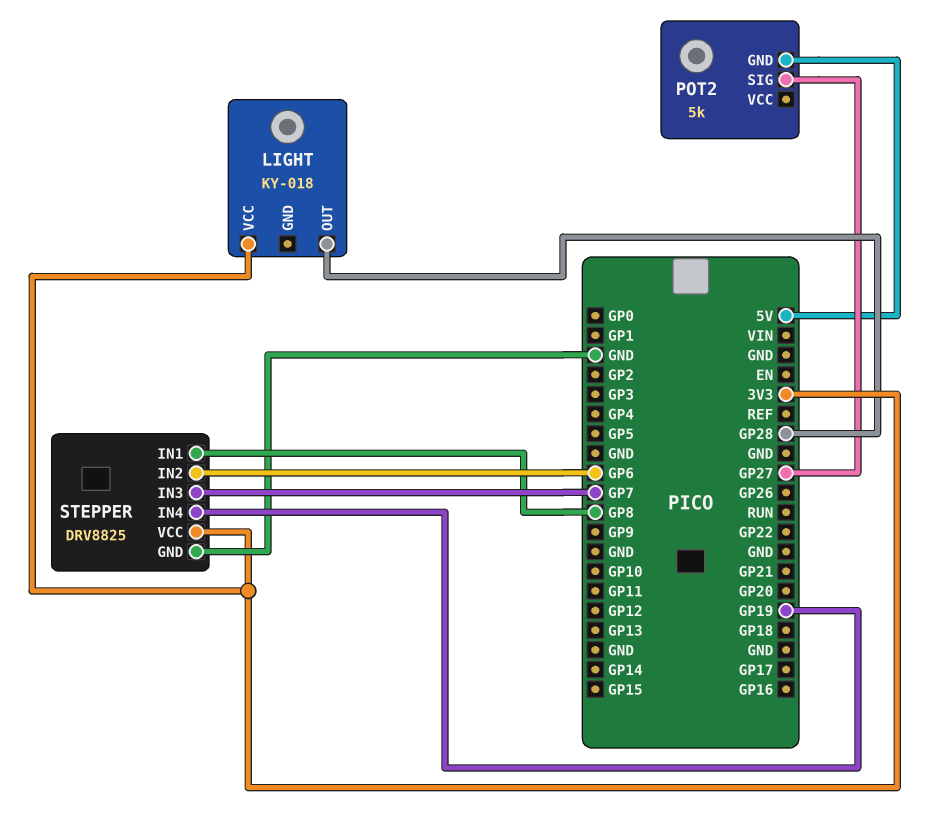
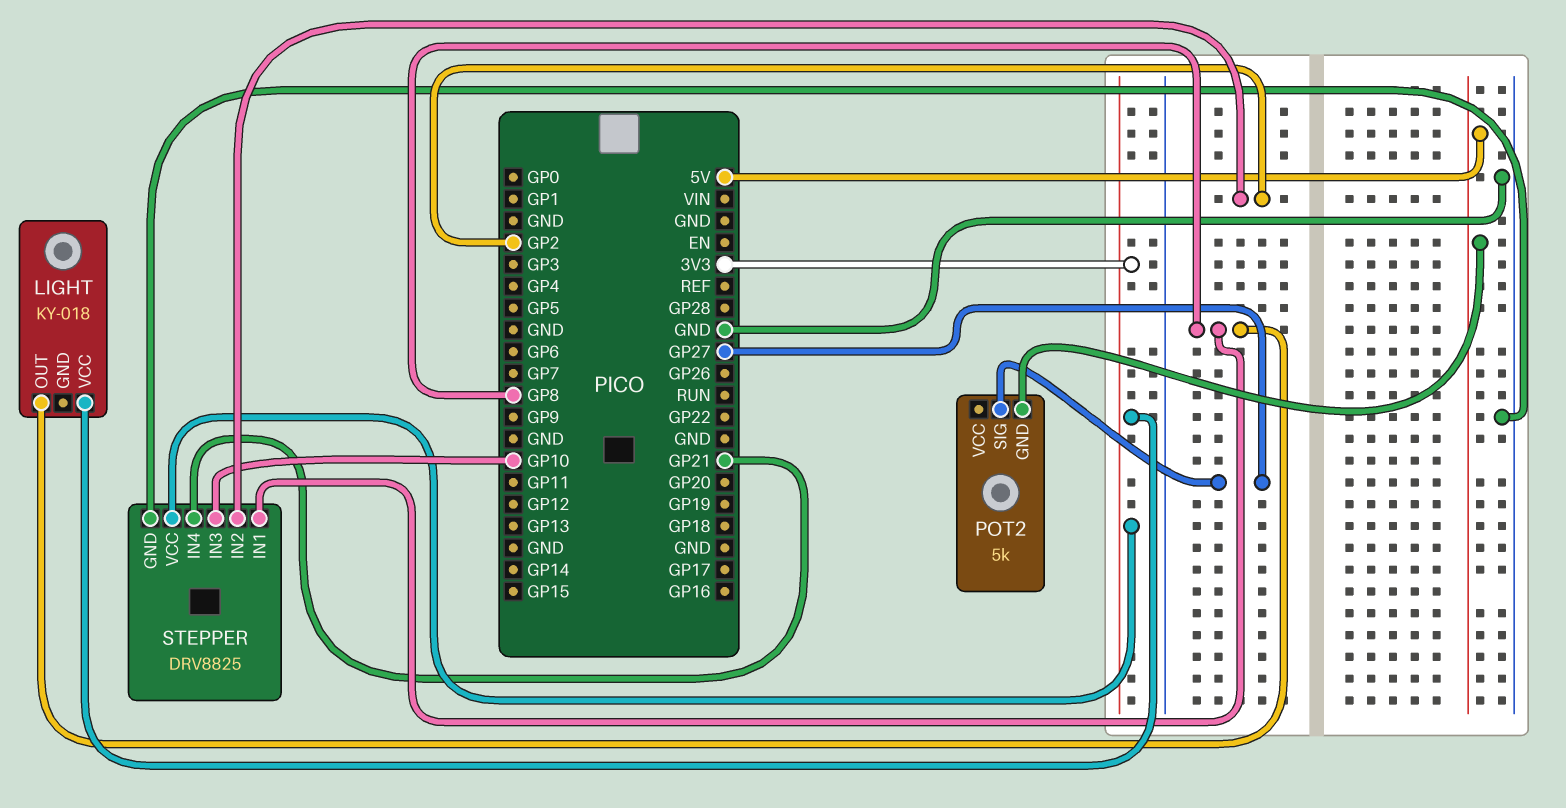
LIGHT pin OUT: GP28 -> GP8
STEPPER pin IN2: GP6 -> GP2
STEPPER pin IN3: GP7 -> GP10
STEPPER pin IN4: GP19 -> GP21

